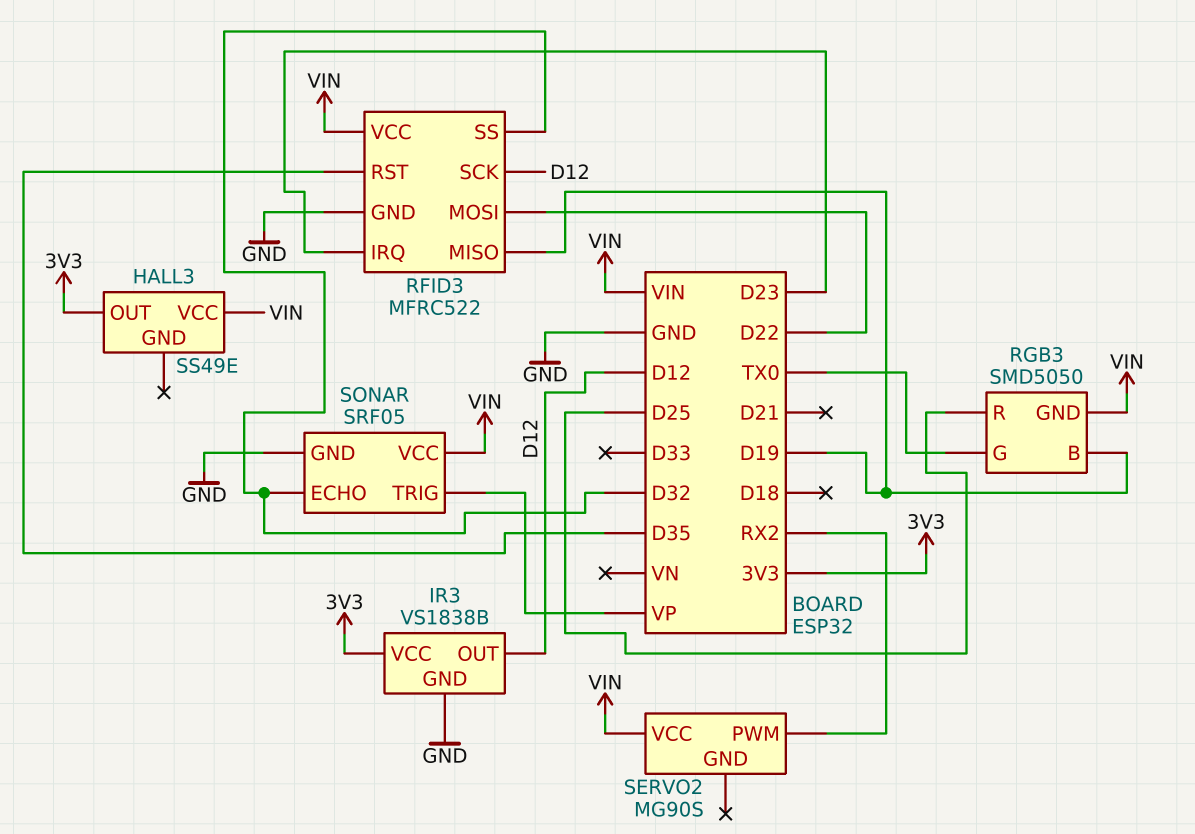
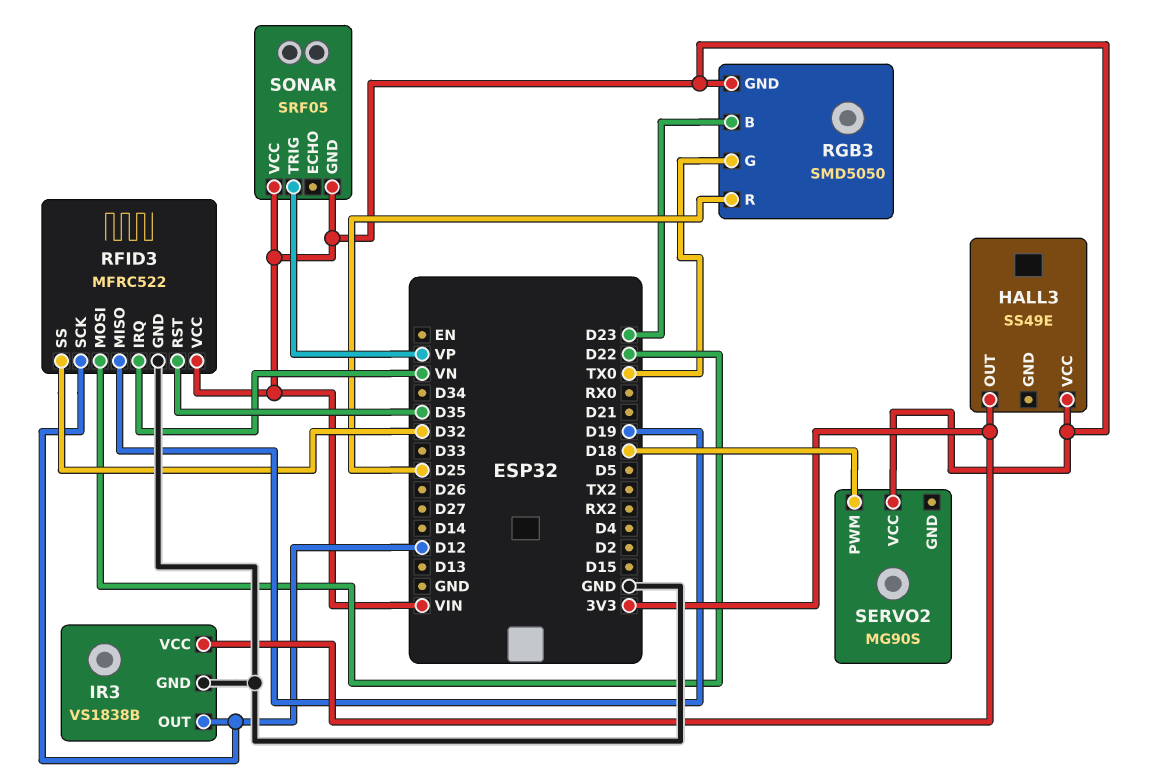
RFID3 pin IRQ: D23 -> VN
RGB3 pin B: D19 -> D23
SERVO2 pin PWM: RX2 -> D18
SONAR pin ECHO: D32 -> none
SONAR pin GND: GND -> VIN

